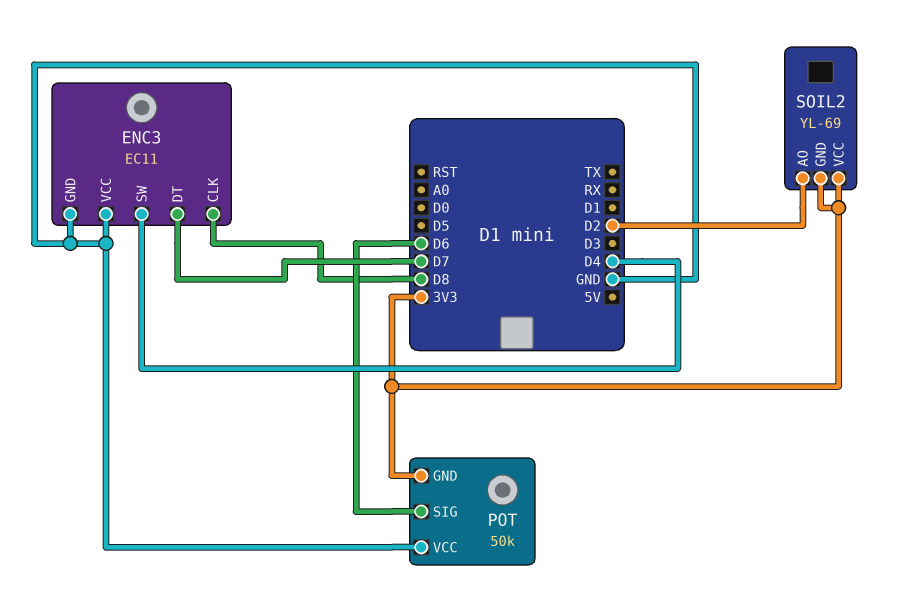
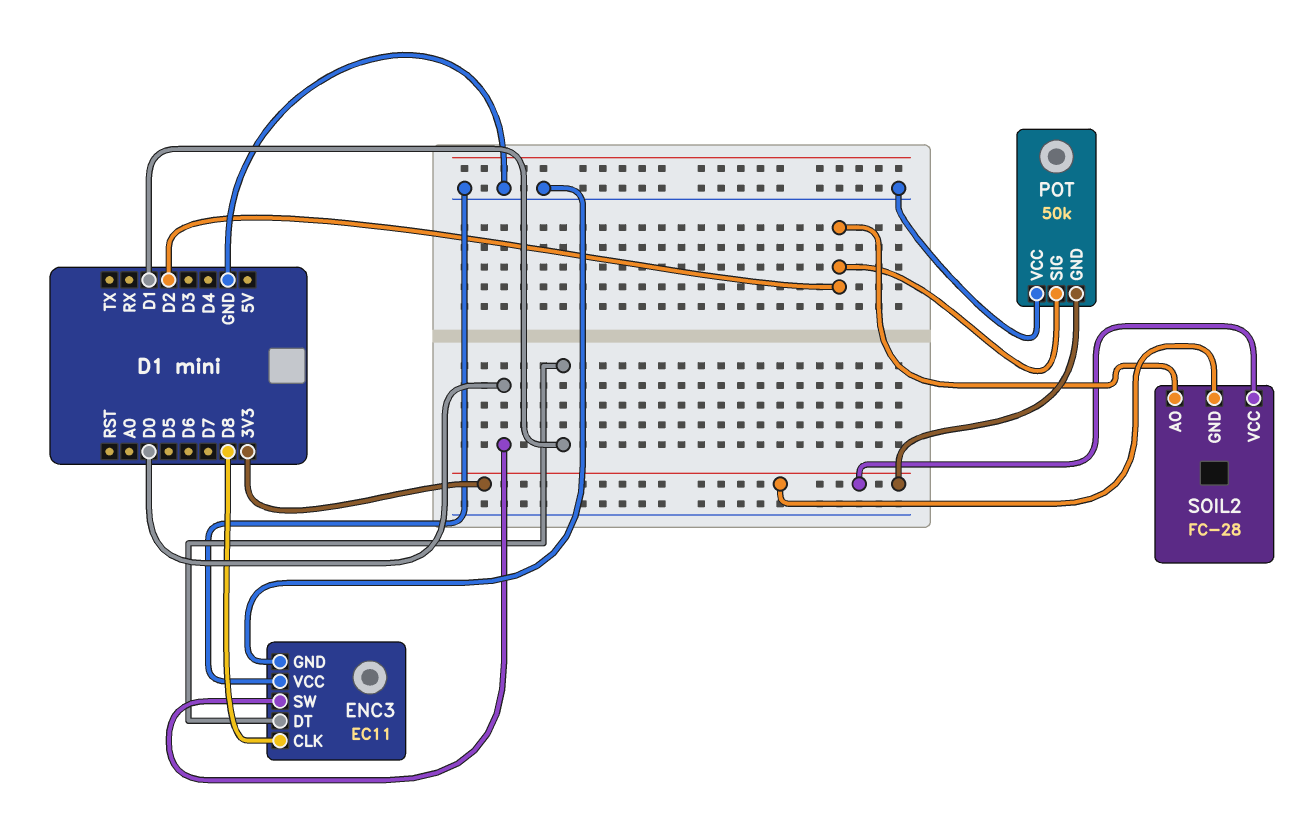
ENC3 pin DT: D7 -> D1
ENC3 pin SW: D4 -> D0
POT pin SIG: D6 -> D2
SOIL2: YL-69 -> FC-28

